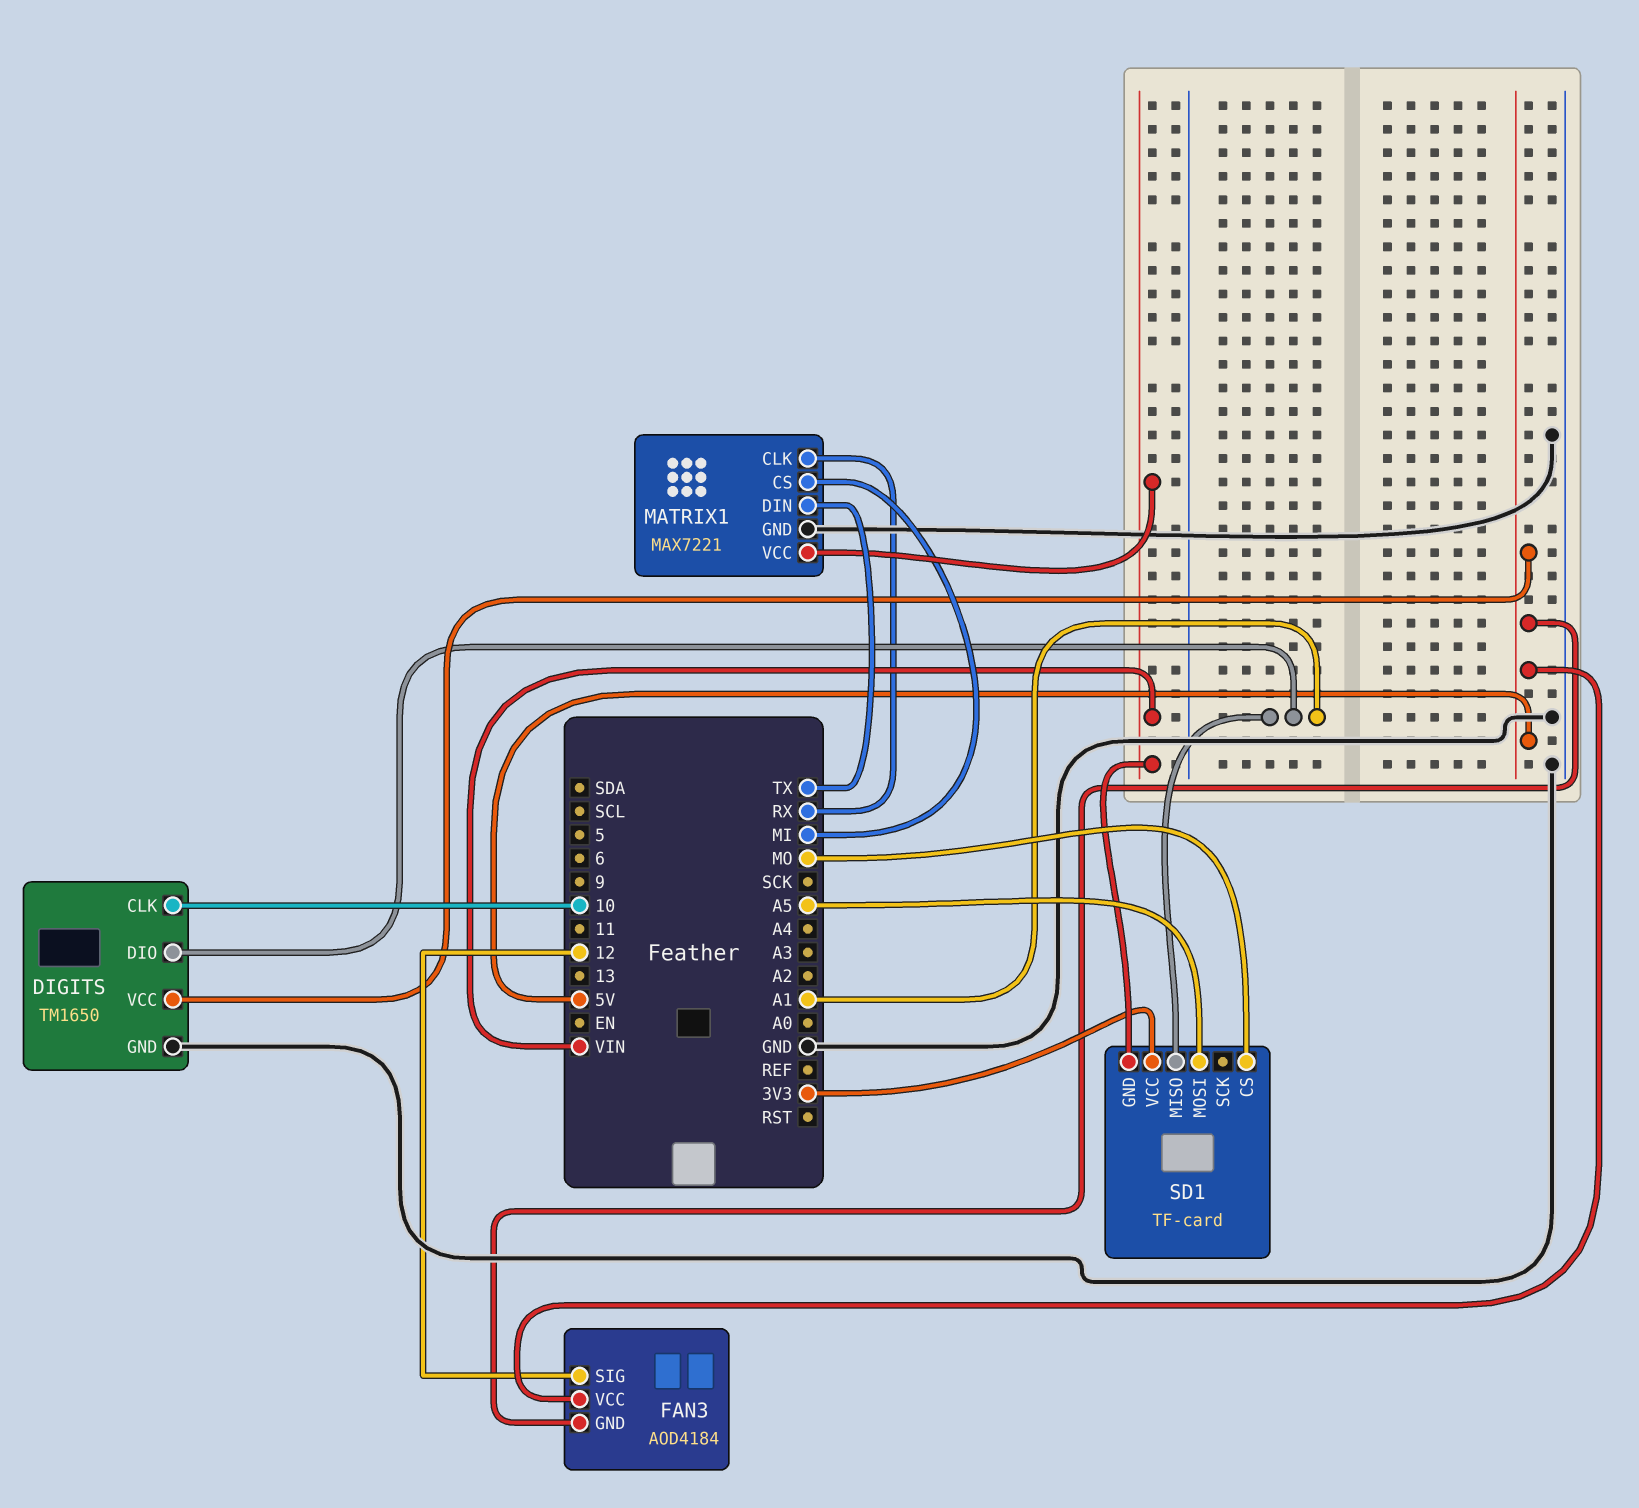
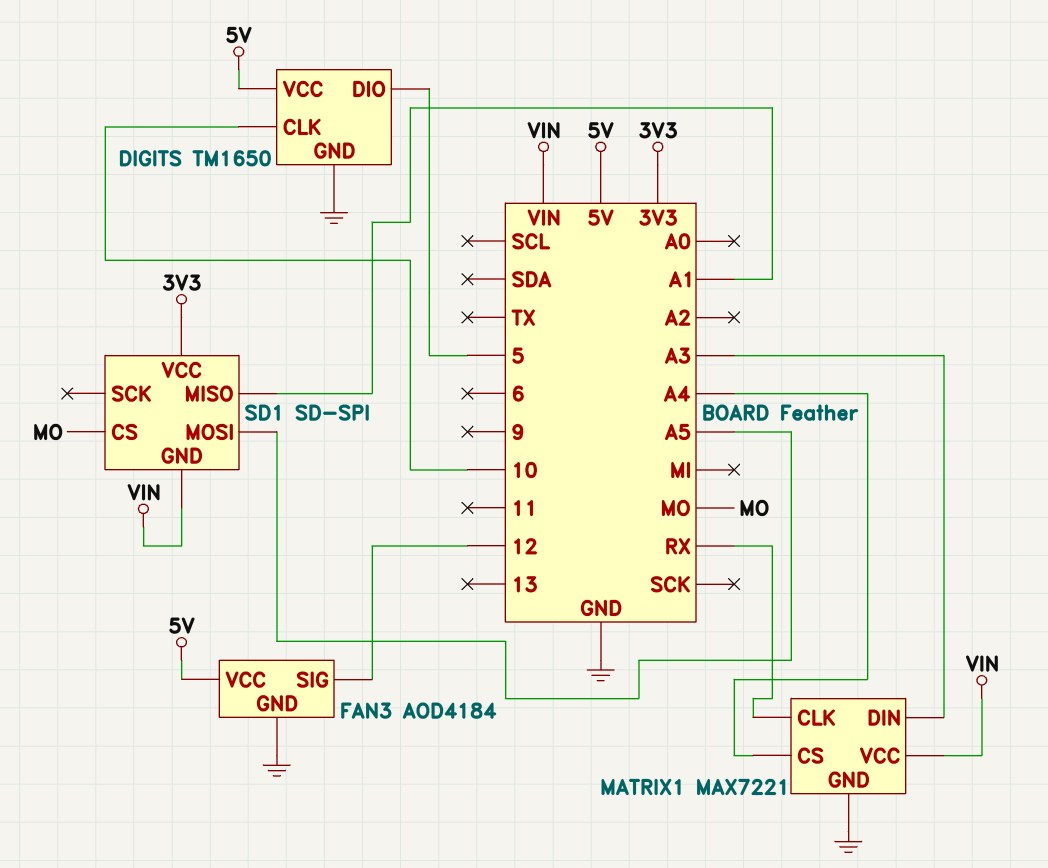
DIGITS pin DIO: A1 -> 5
FAN3 pin GND: 5V -> GND
MATRIX1 pin CS: MI -> A4
MATRIX1 pin DIN: TX -> A3
SD1: TF-card -> SD-SPI

